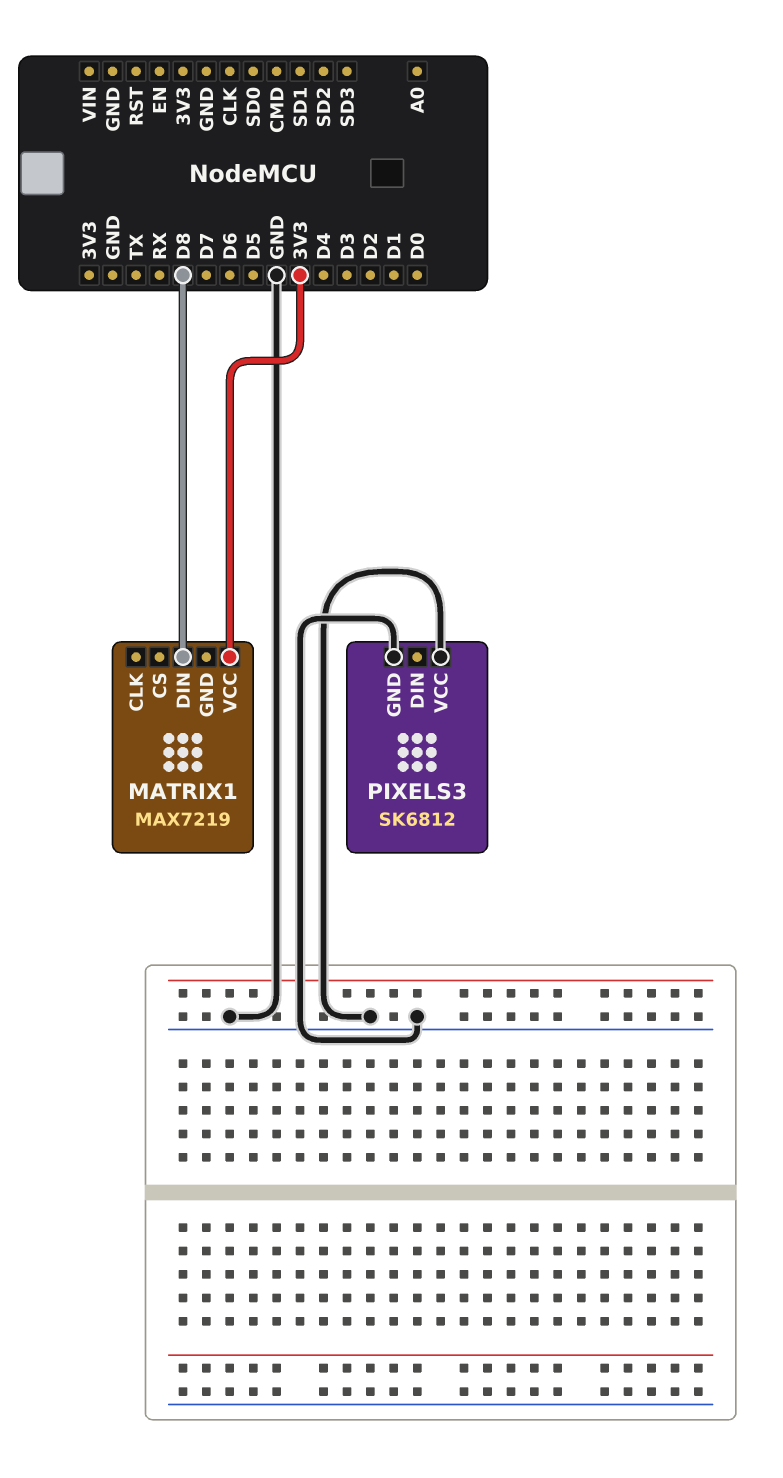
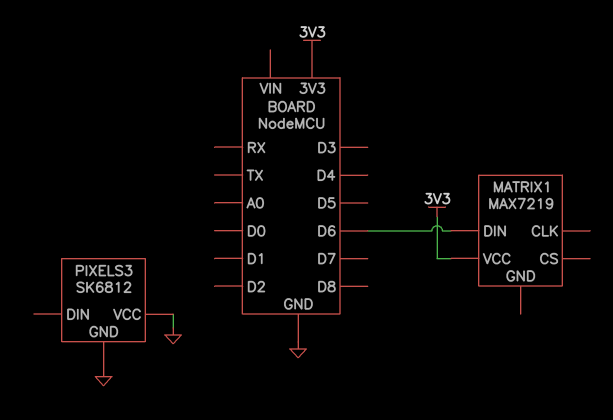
MATRIX1 pin DIN: D8 -> D6

